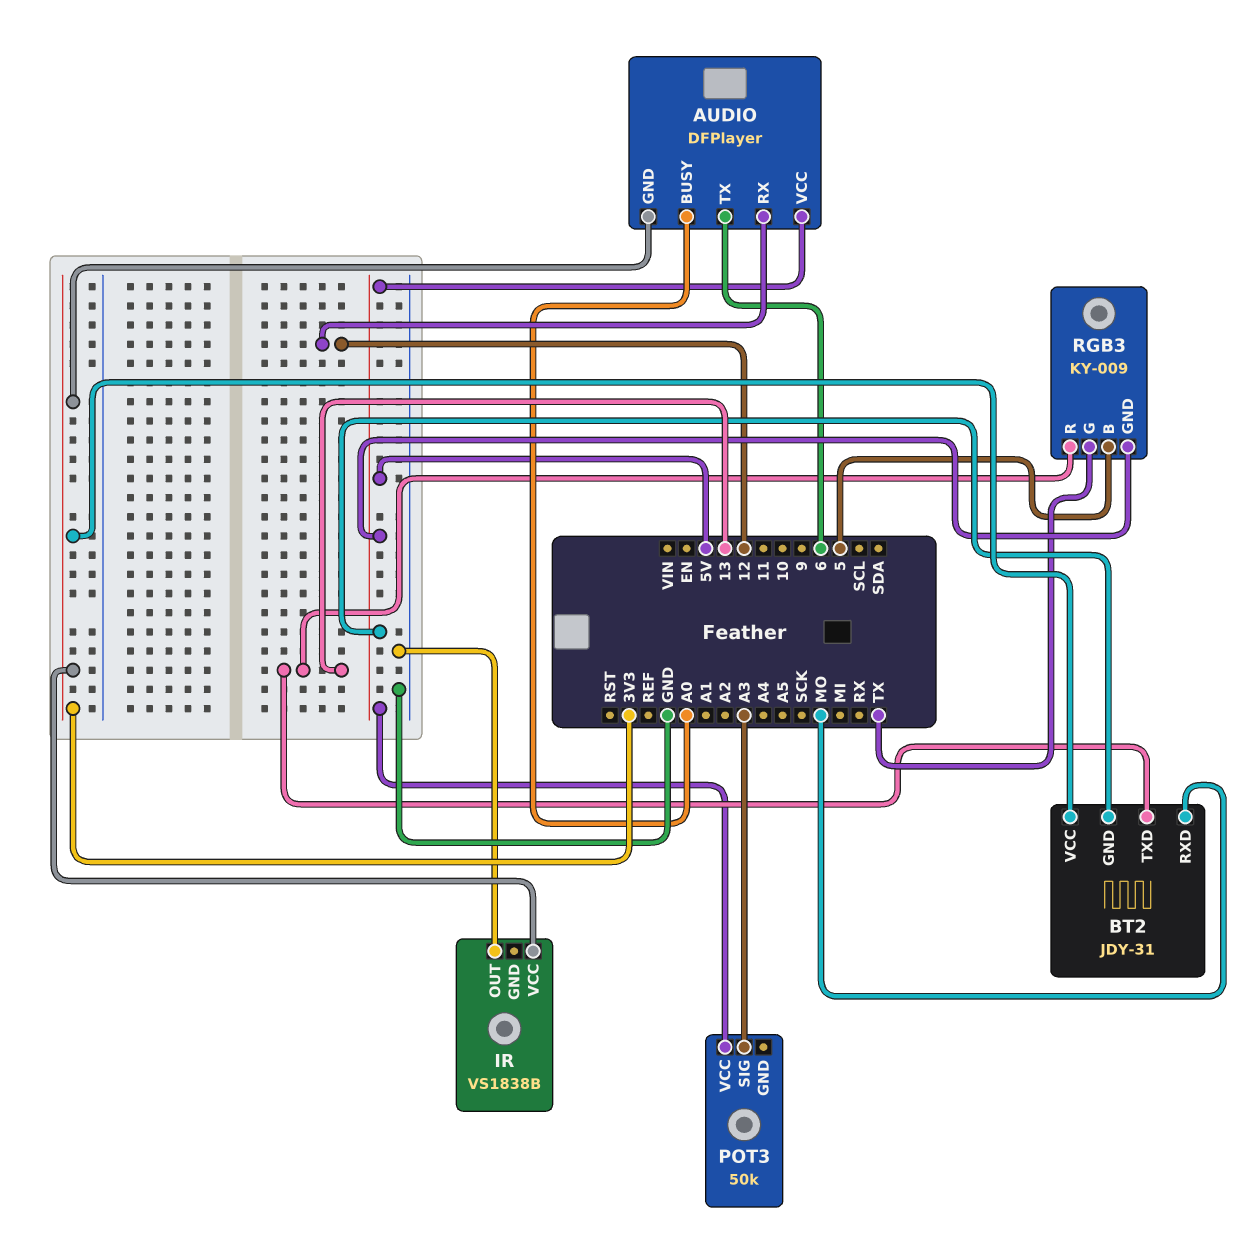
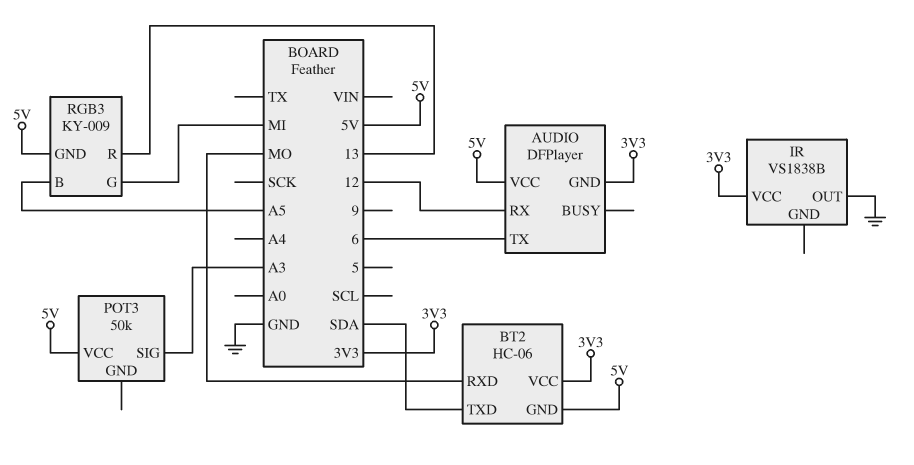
AUDIO pin BUSY: A0 -> none
BT2: JDY-31 -> HC-06
BT2 pin TXD: 13 -> SDA
RGB3 pin B: 5 -> A5
RGB3 pin G: TX -> MI

